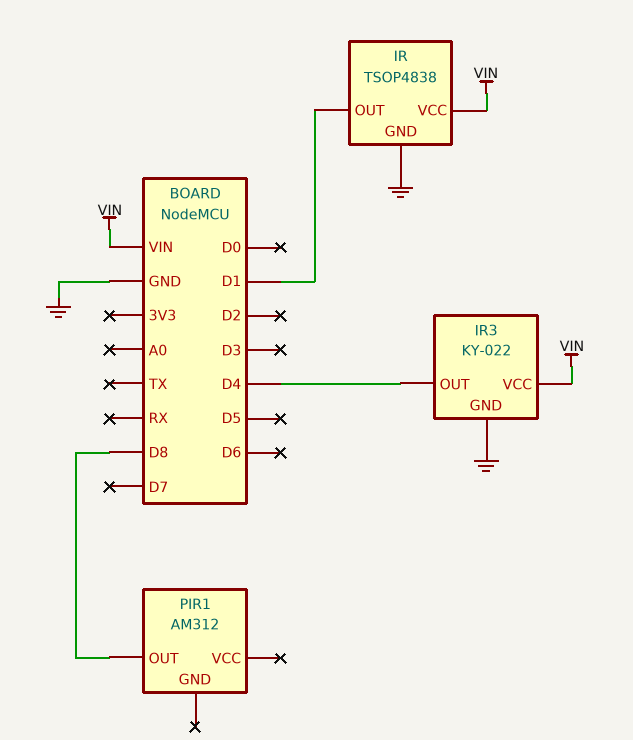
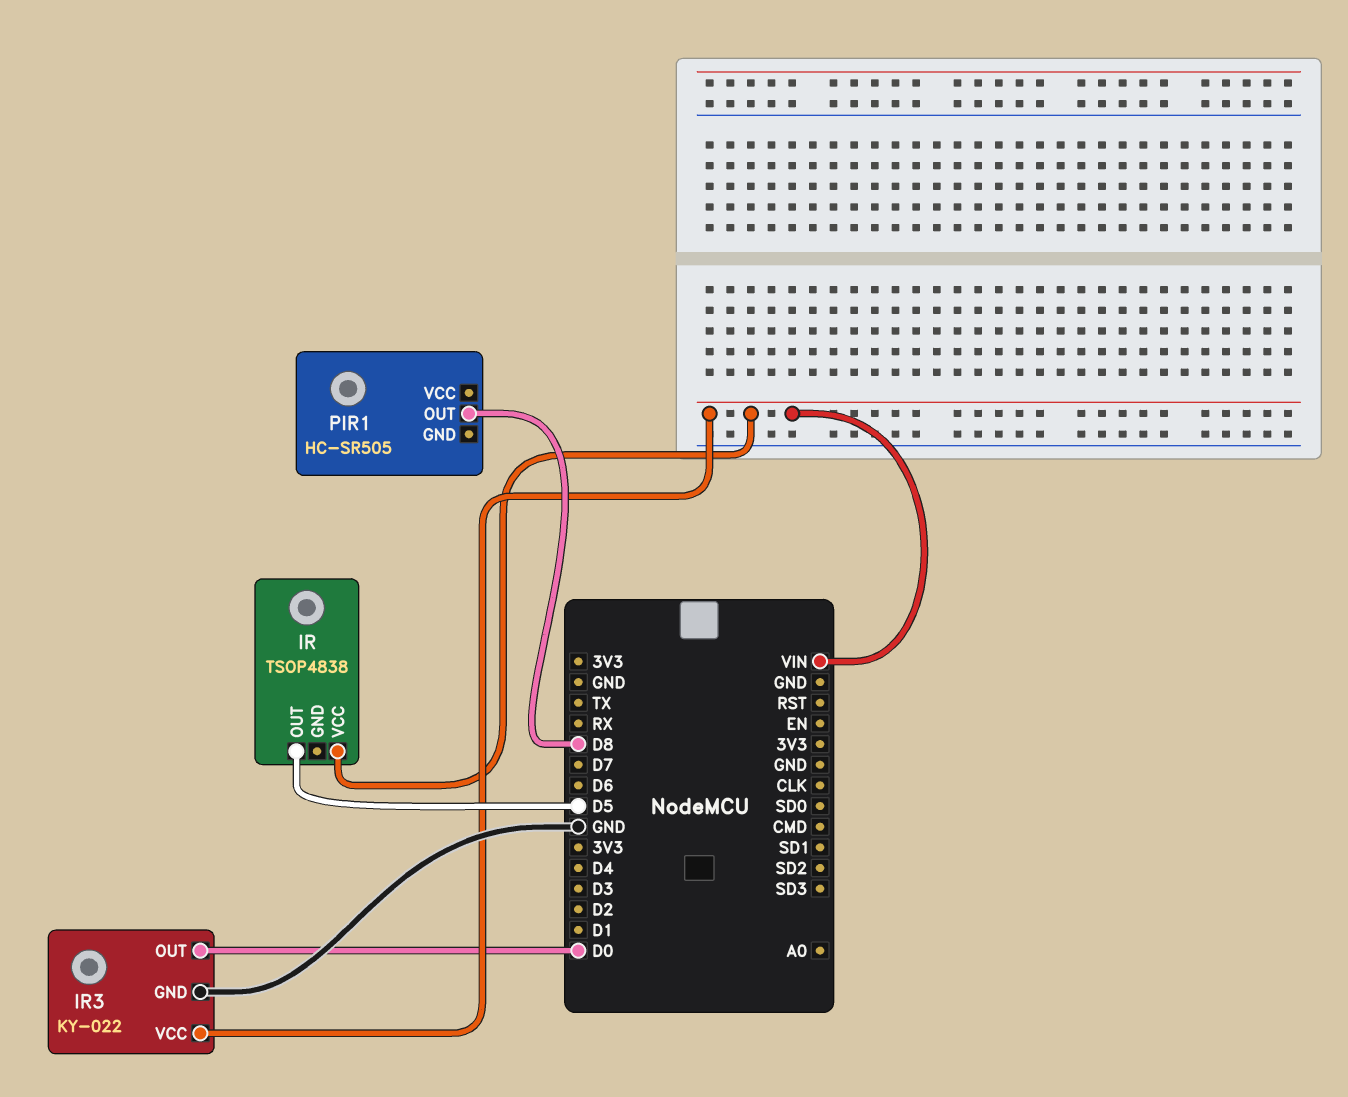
IR pin GND: GND -> none
IR pin OUT: D1 -> D5
IR3 pin OUT: D4 -> D0
PIR1: AM312 -> HC-SR505

